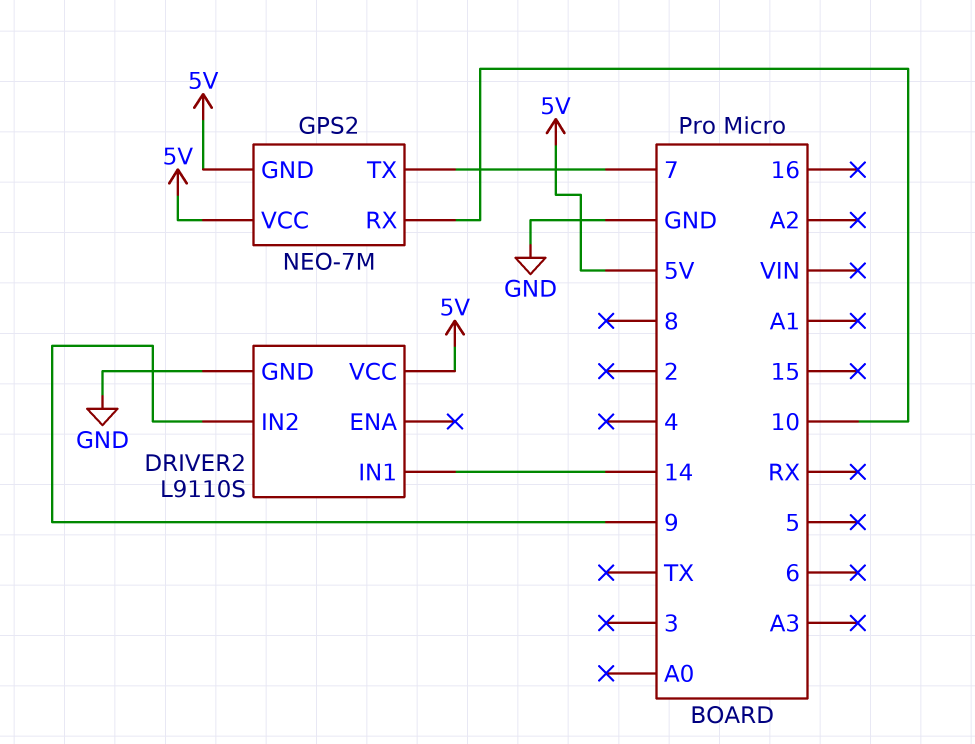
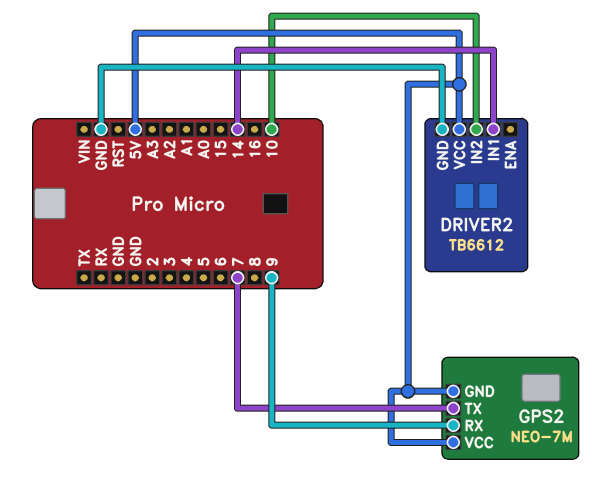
DRIVER2: L9110S -> TB6612
DRIVER2 pin IN2: 9 -> 10
GPS2 pin RX: 10 -> 9

